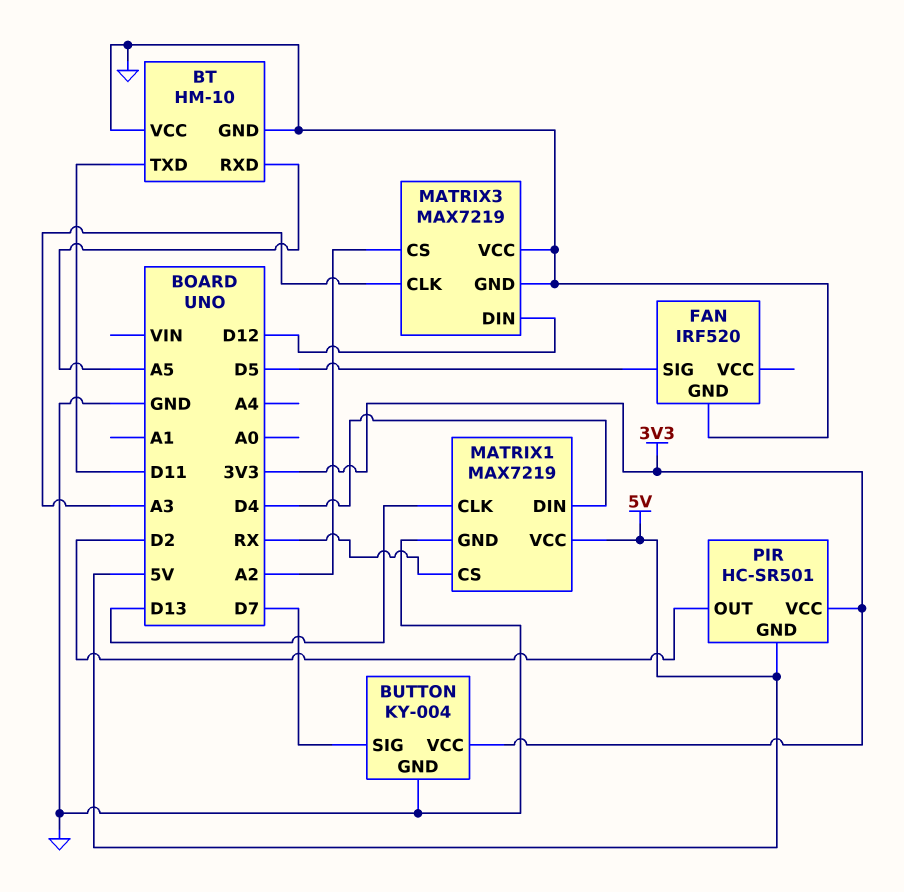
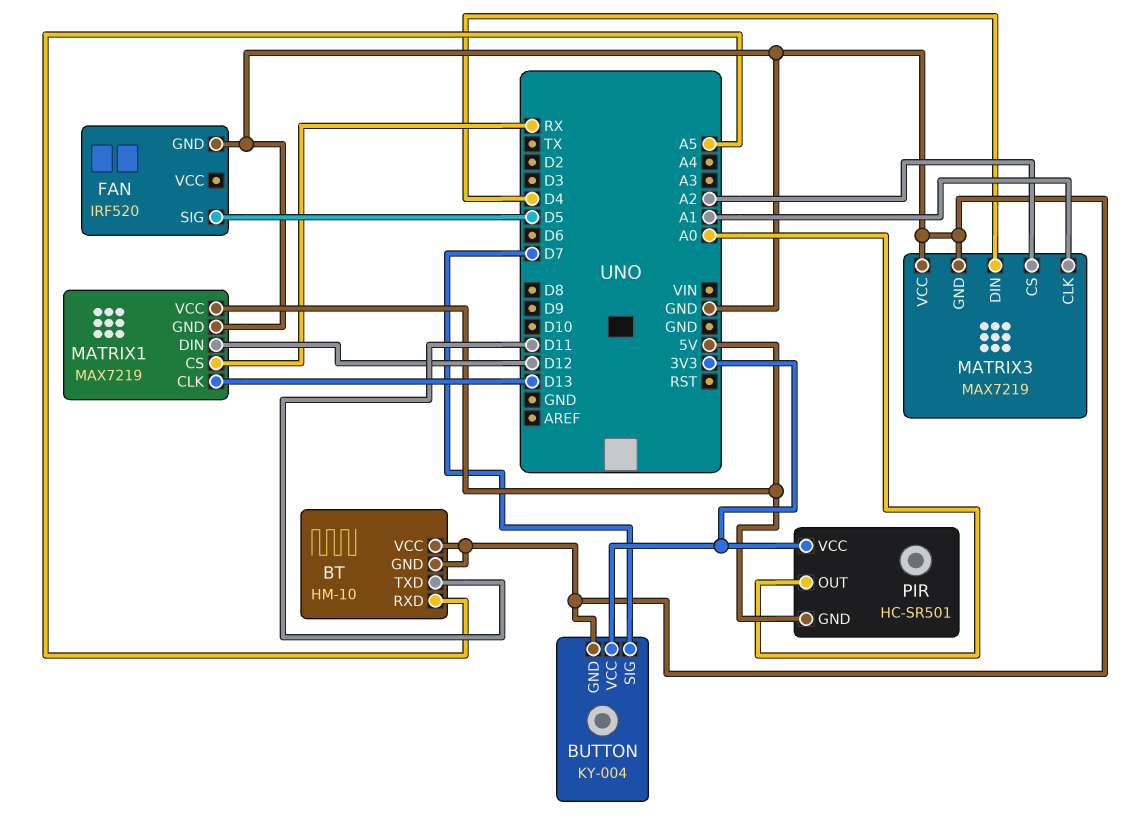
MATRIX1 pin DIN: D4 -> D12
MATRIX3 pin CLK: A3 -> A1
MATRIX3 pin DIN: D12 -> D4
PIR pin OUT: D2 -> A0

